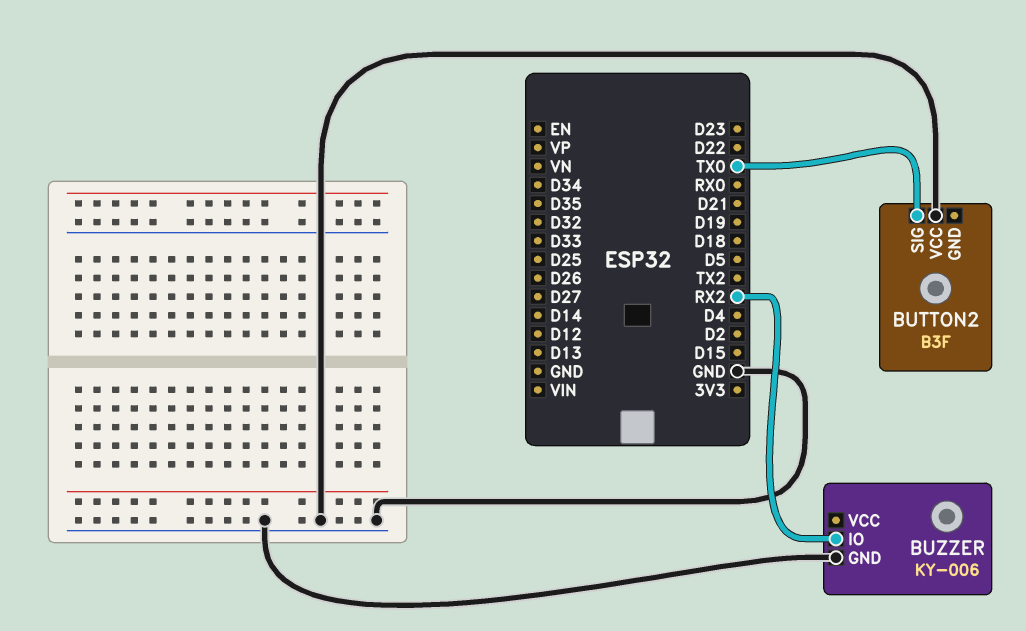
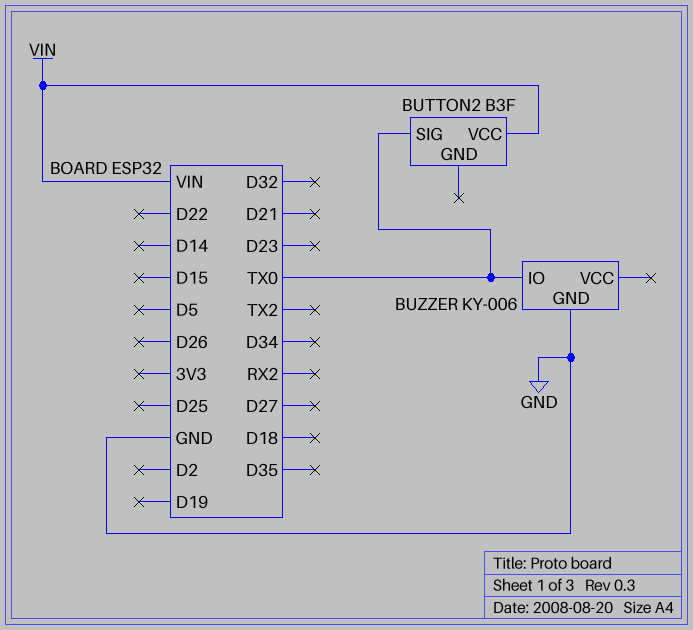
BUTTON2 pin VCC: GND -> VIN
BUZZER pin IO: RX2 -> TX0

